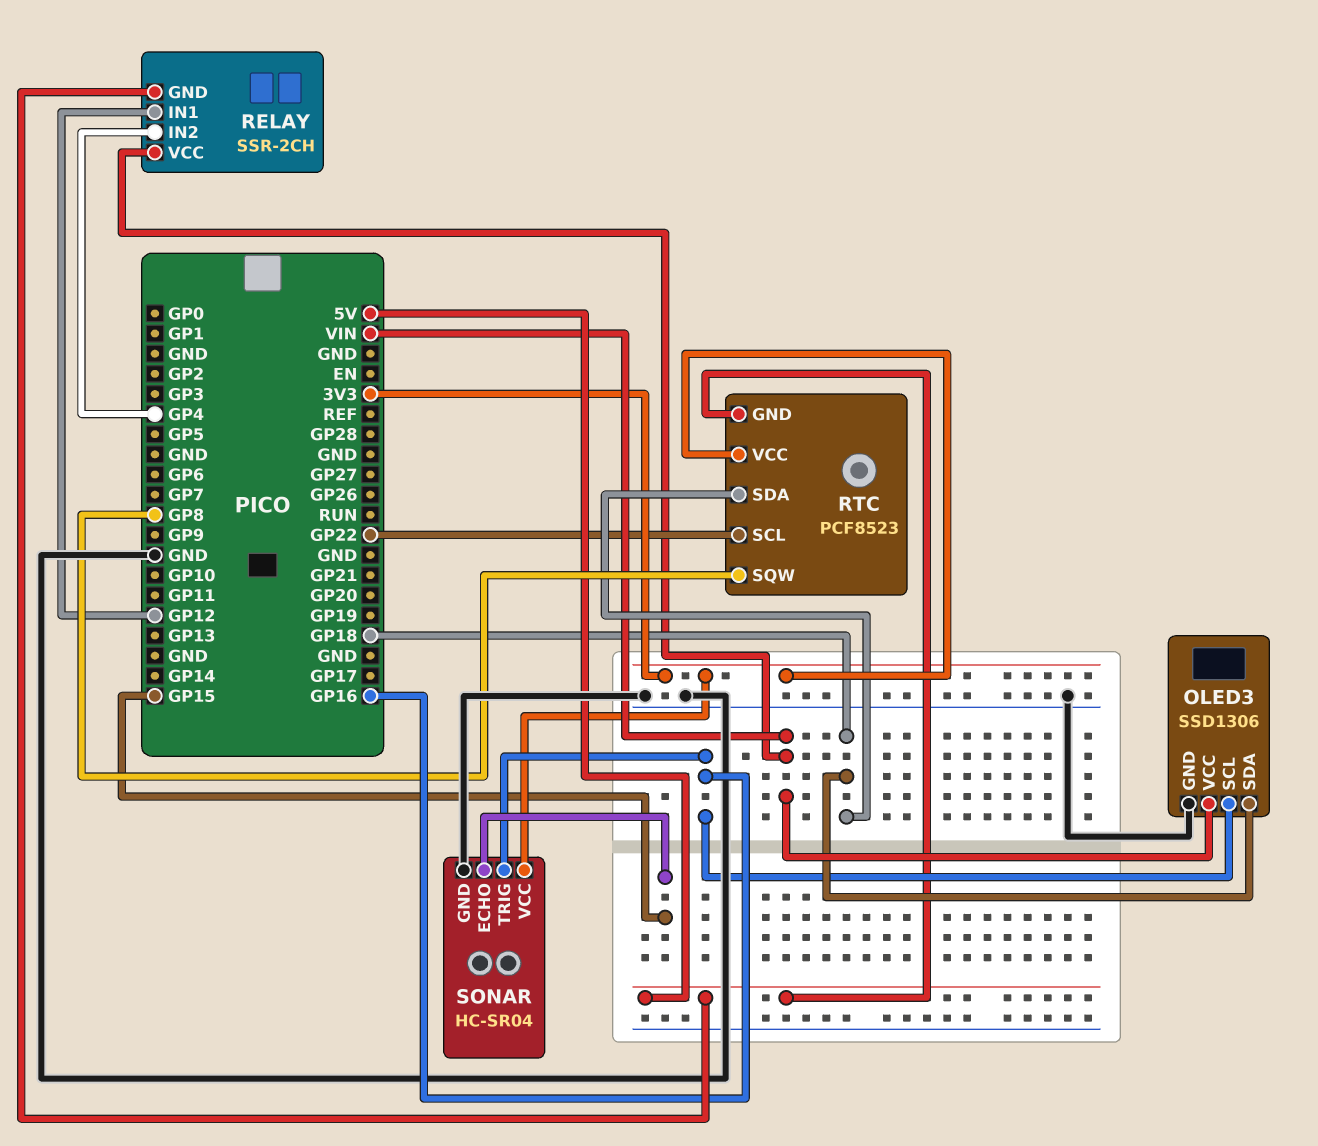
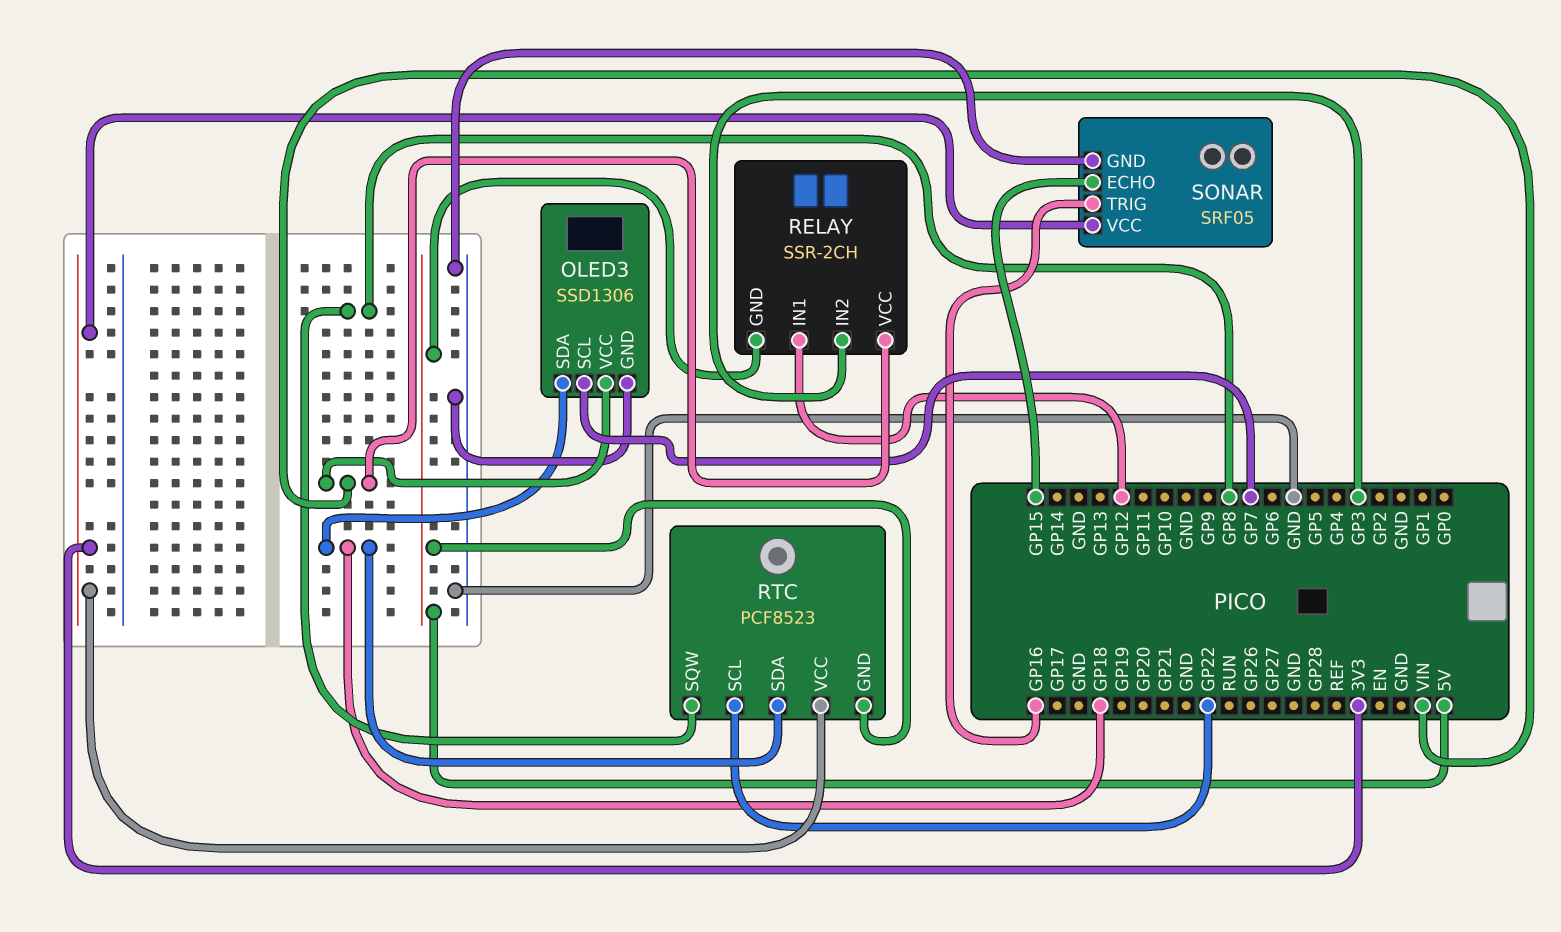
OLED3 pin SCL: GP16 -> GP7
RELAY pin IN2: GP4 -> GP3
SONAR: HC-SR04 -> SRF05

